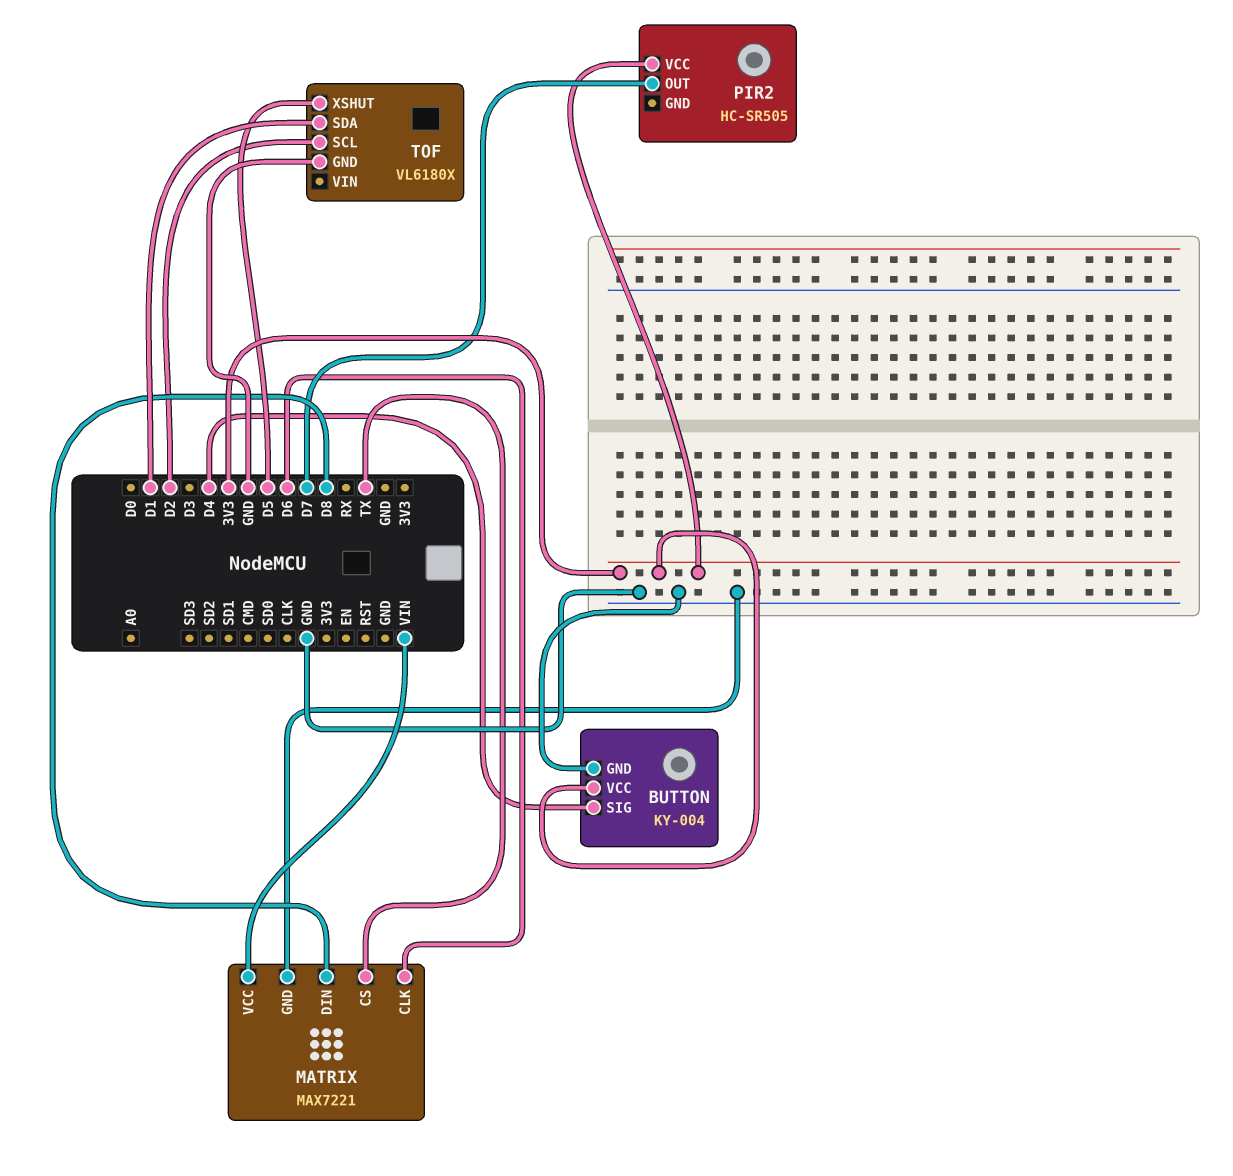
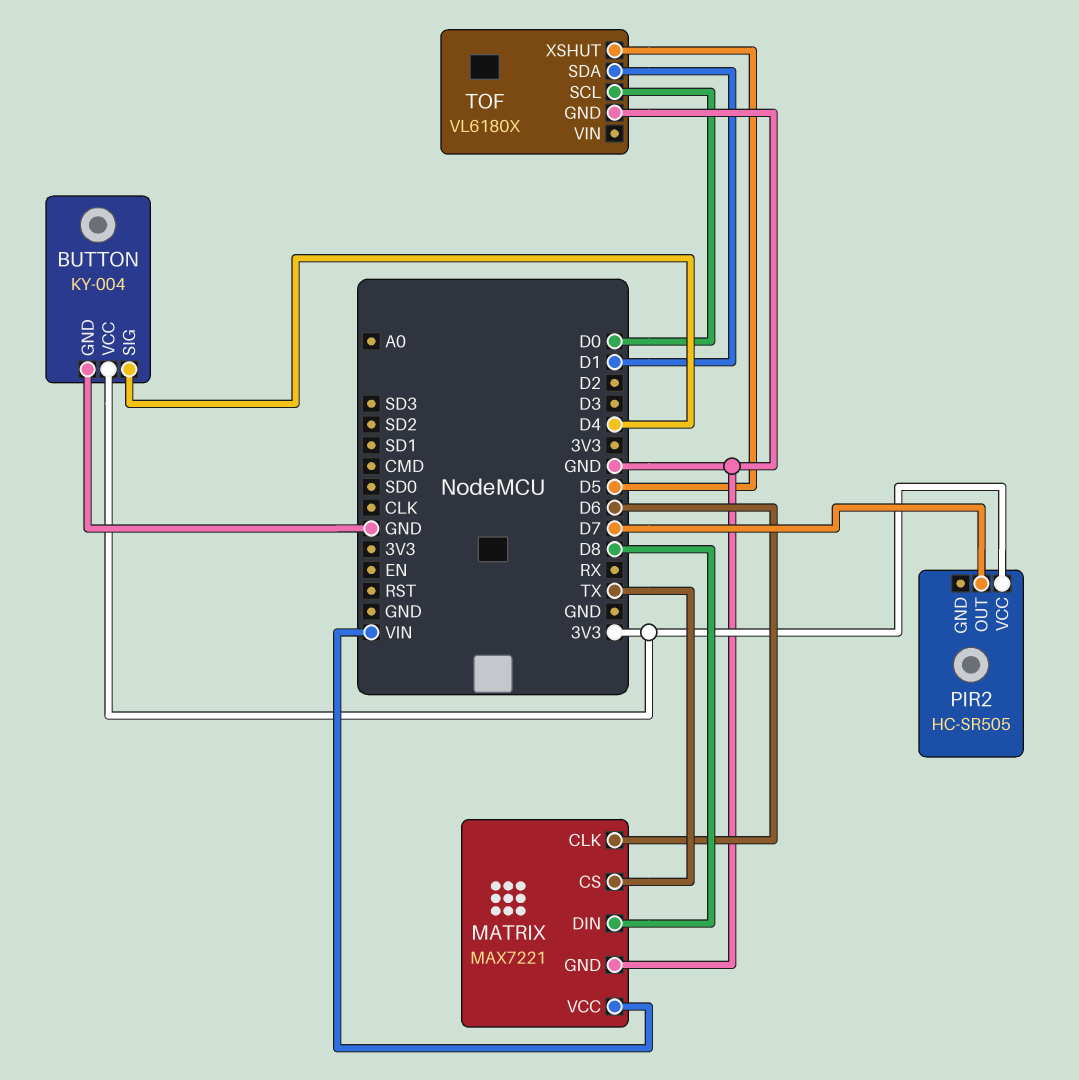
TOF pin SCL: D2 -> D0

